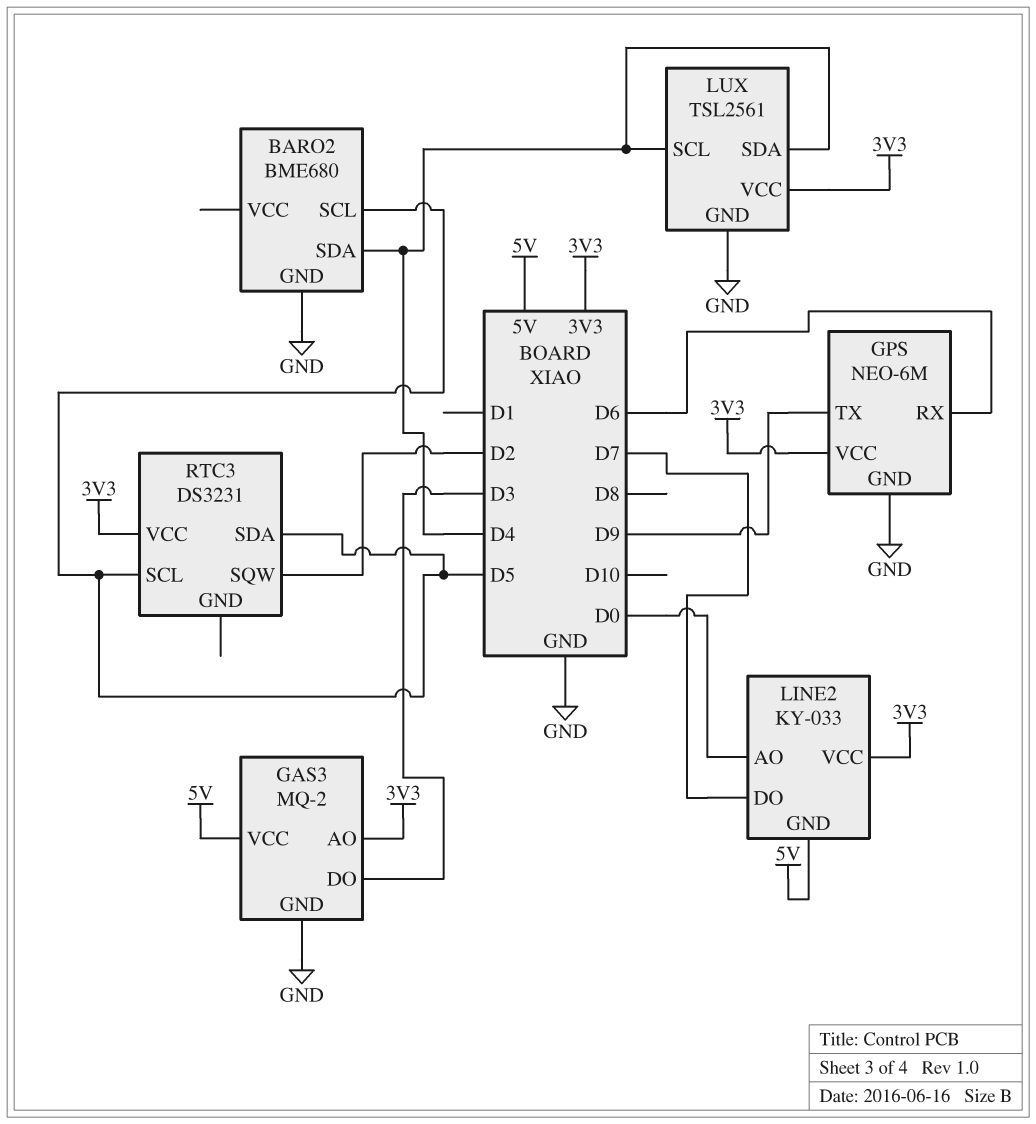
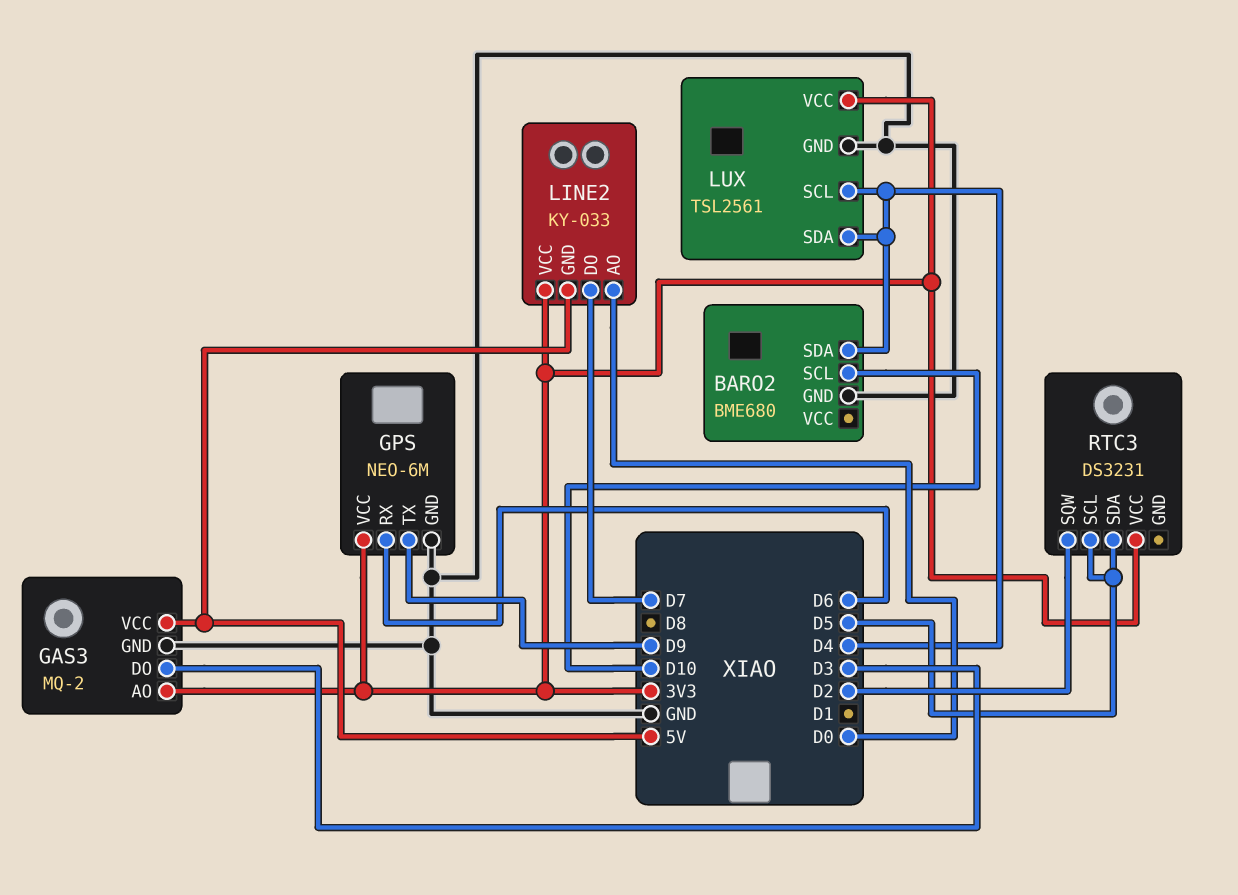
BARO2 pin SCL: D5 -> D10

